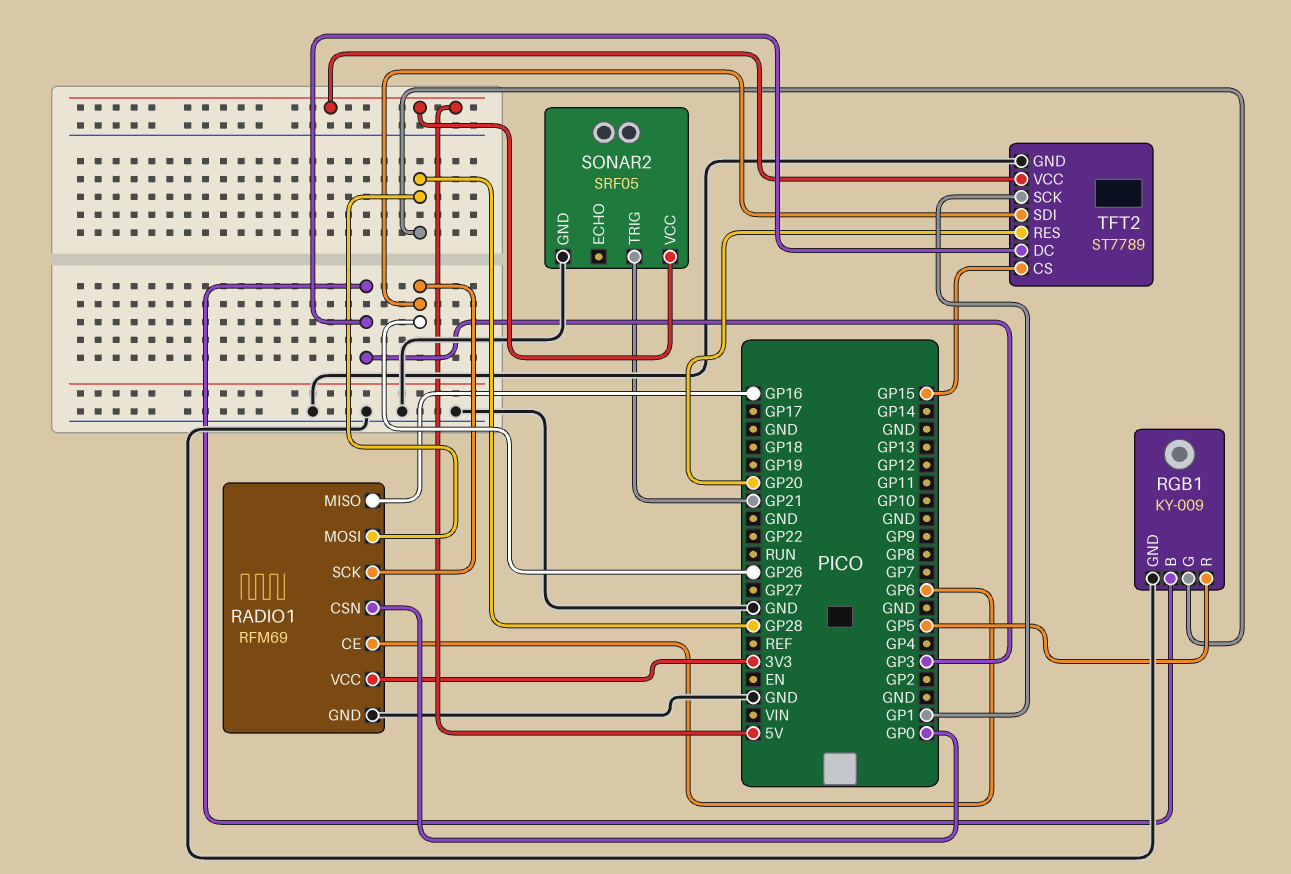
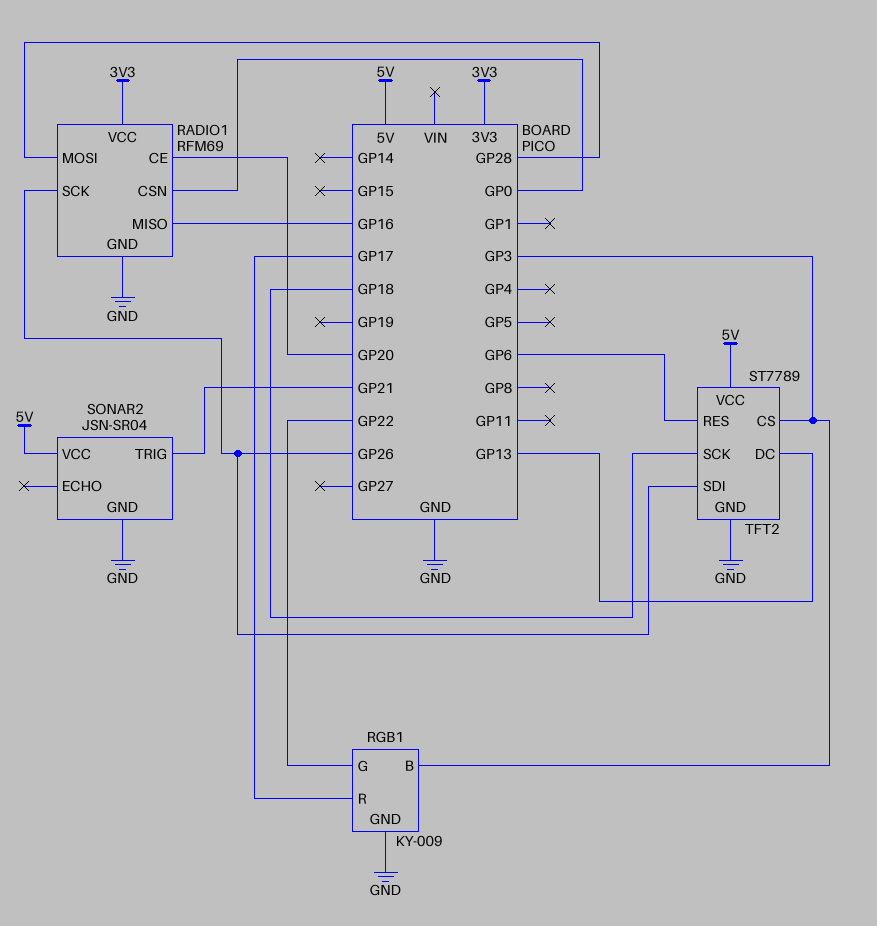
RADIO1 pin CE: GP6 -> GP20
RGB1 pin G: GP28 -> GP22
RGB1 pin R: GP5 -> GP17
SONAR2: SRF05 -> JSN-SR04
TFT2 pin CS: GP15 -> GP3
TFT2 pin DC: GP3 -> GP13
TFT2 pin RES: GP20 -> GP6
TFT2 pin SCK: GP1 -> GP18

